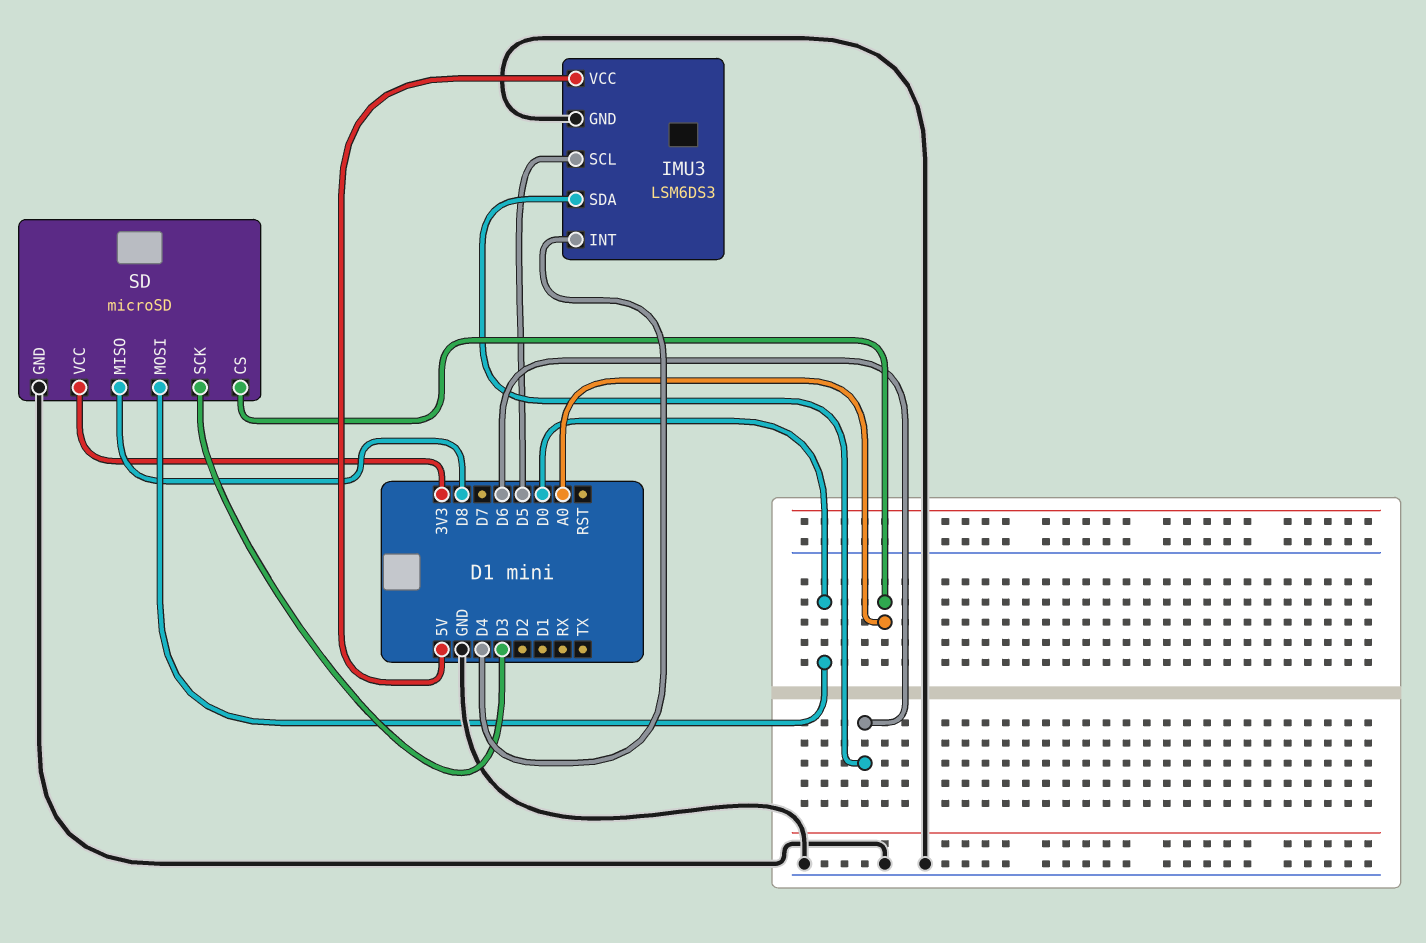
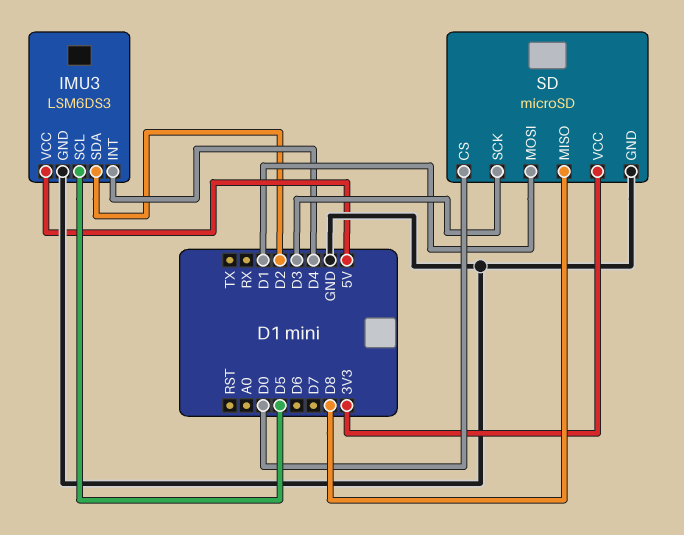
IMU3 pin SDA: D6 -> D2
SD pin CS: A0 -> D0
SD pin MOSI: D0 -> D1

